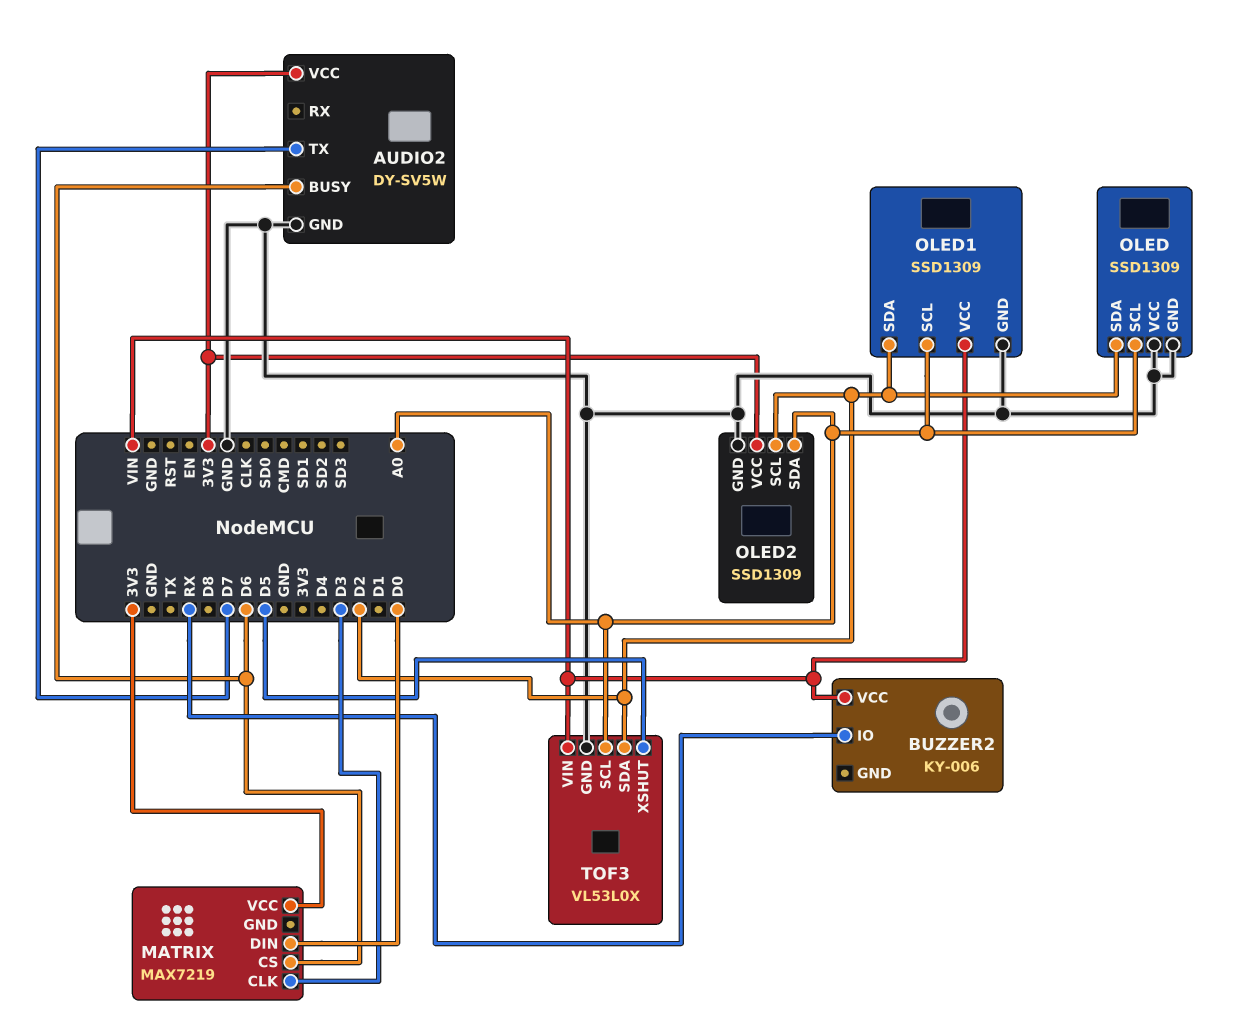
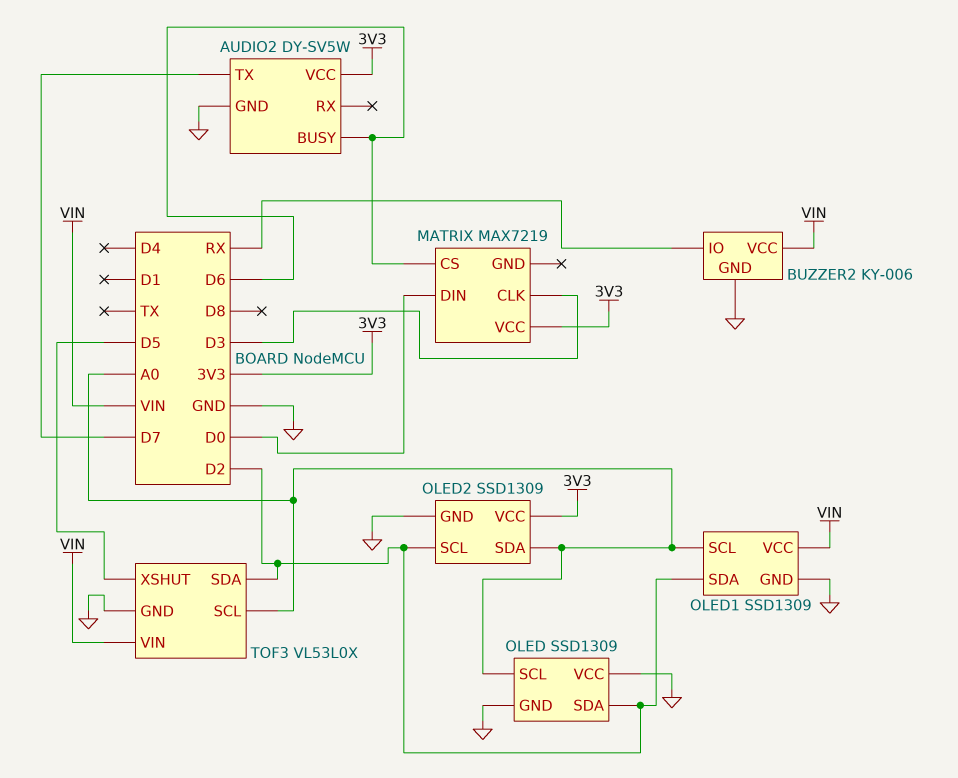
BUZZER2 pin GND: none -> GND

